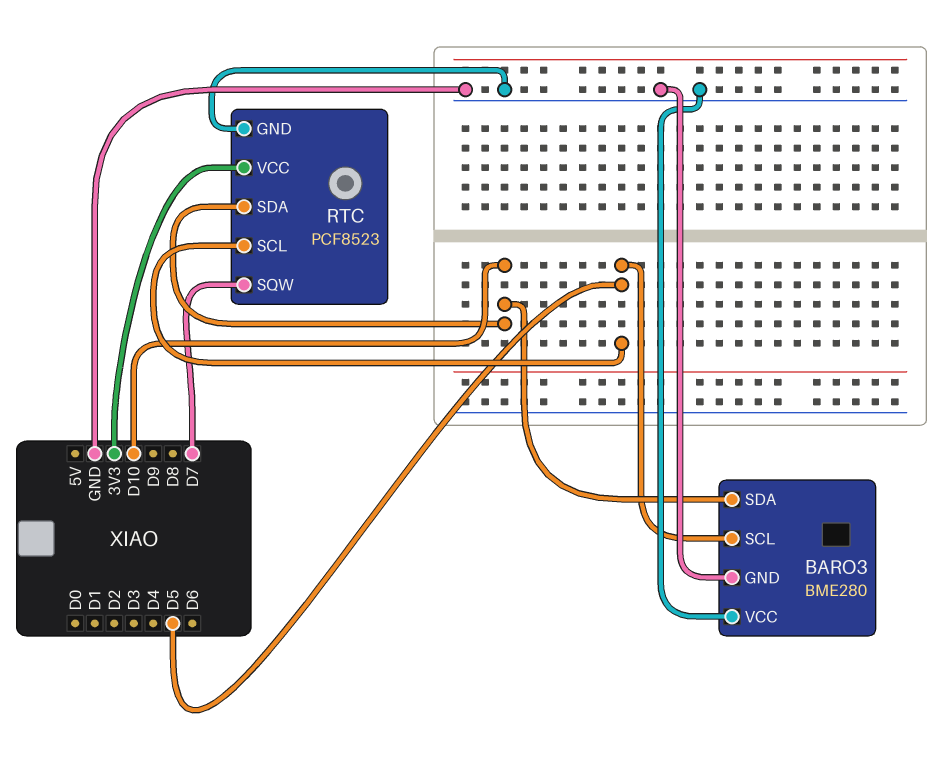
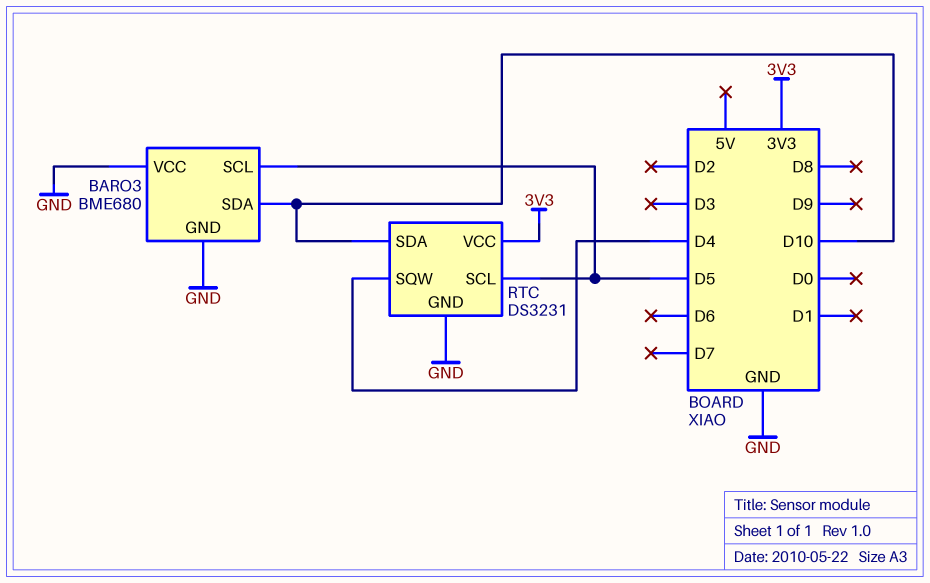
BARO3: BME280 -> BME680
RTC: PCF8523 -> DS3231
RTC pin SQW: D7 -> D4

